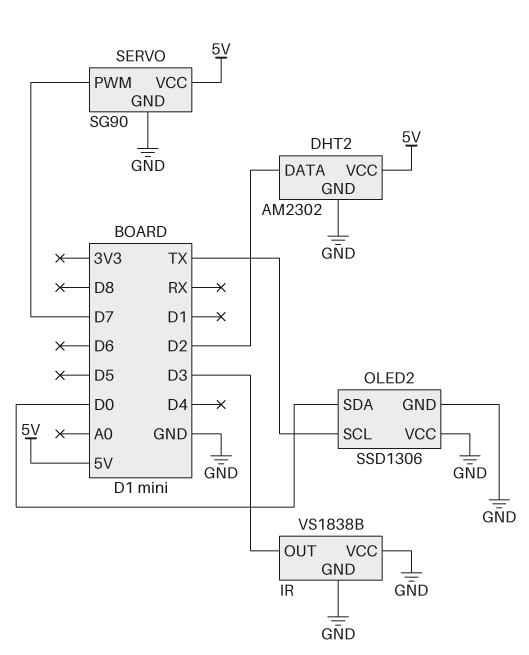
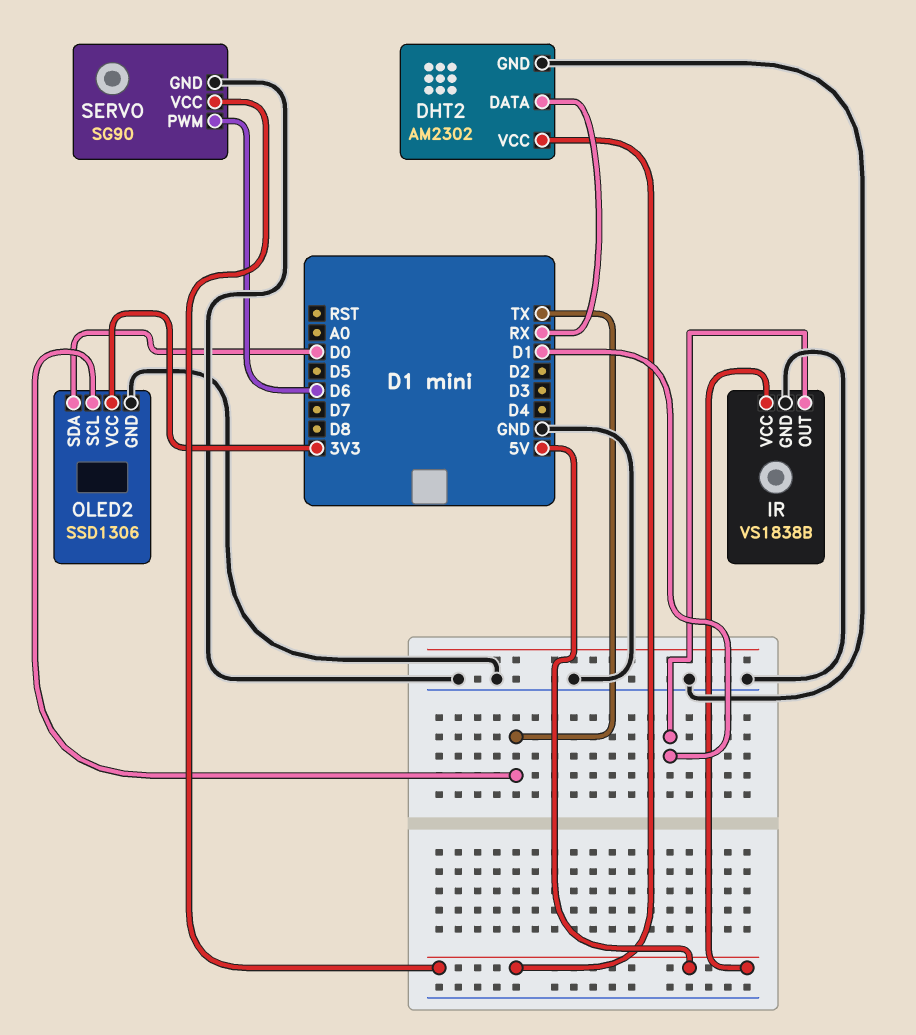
DHT2 pin DATA: D2 -> RX
IR pin OUT: D3 -> D1
IR pin VCC: GND -> 5V
OLED2 pin VCC: GND -> 3V3
SERVO pin PWM: D7 -> D6

